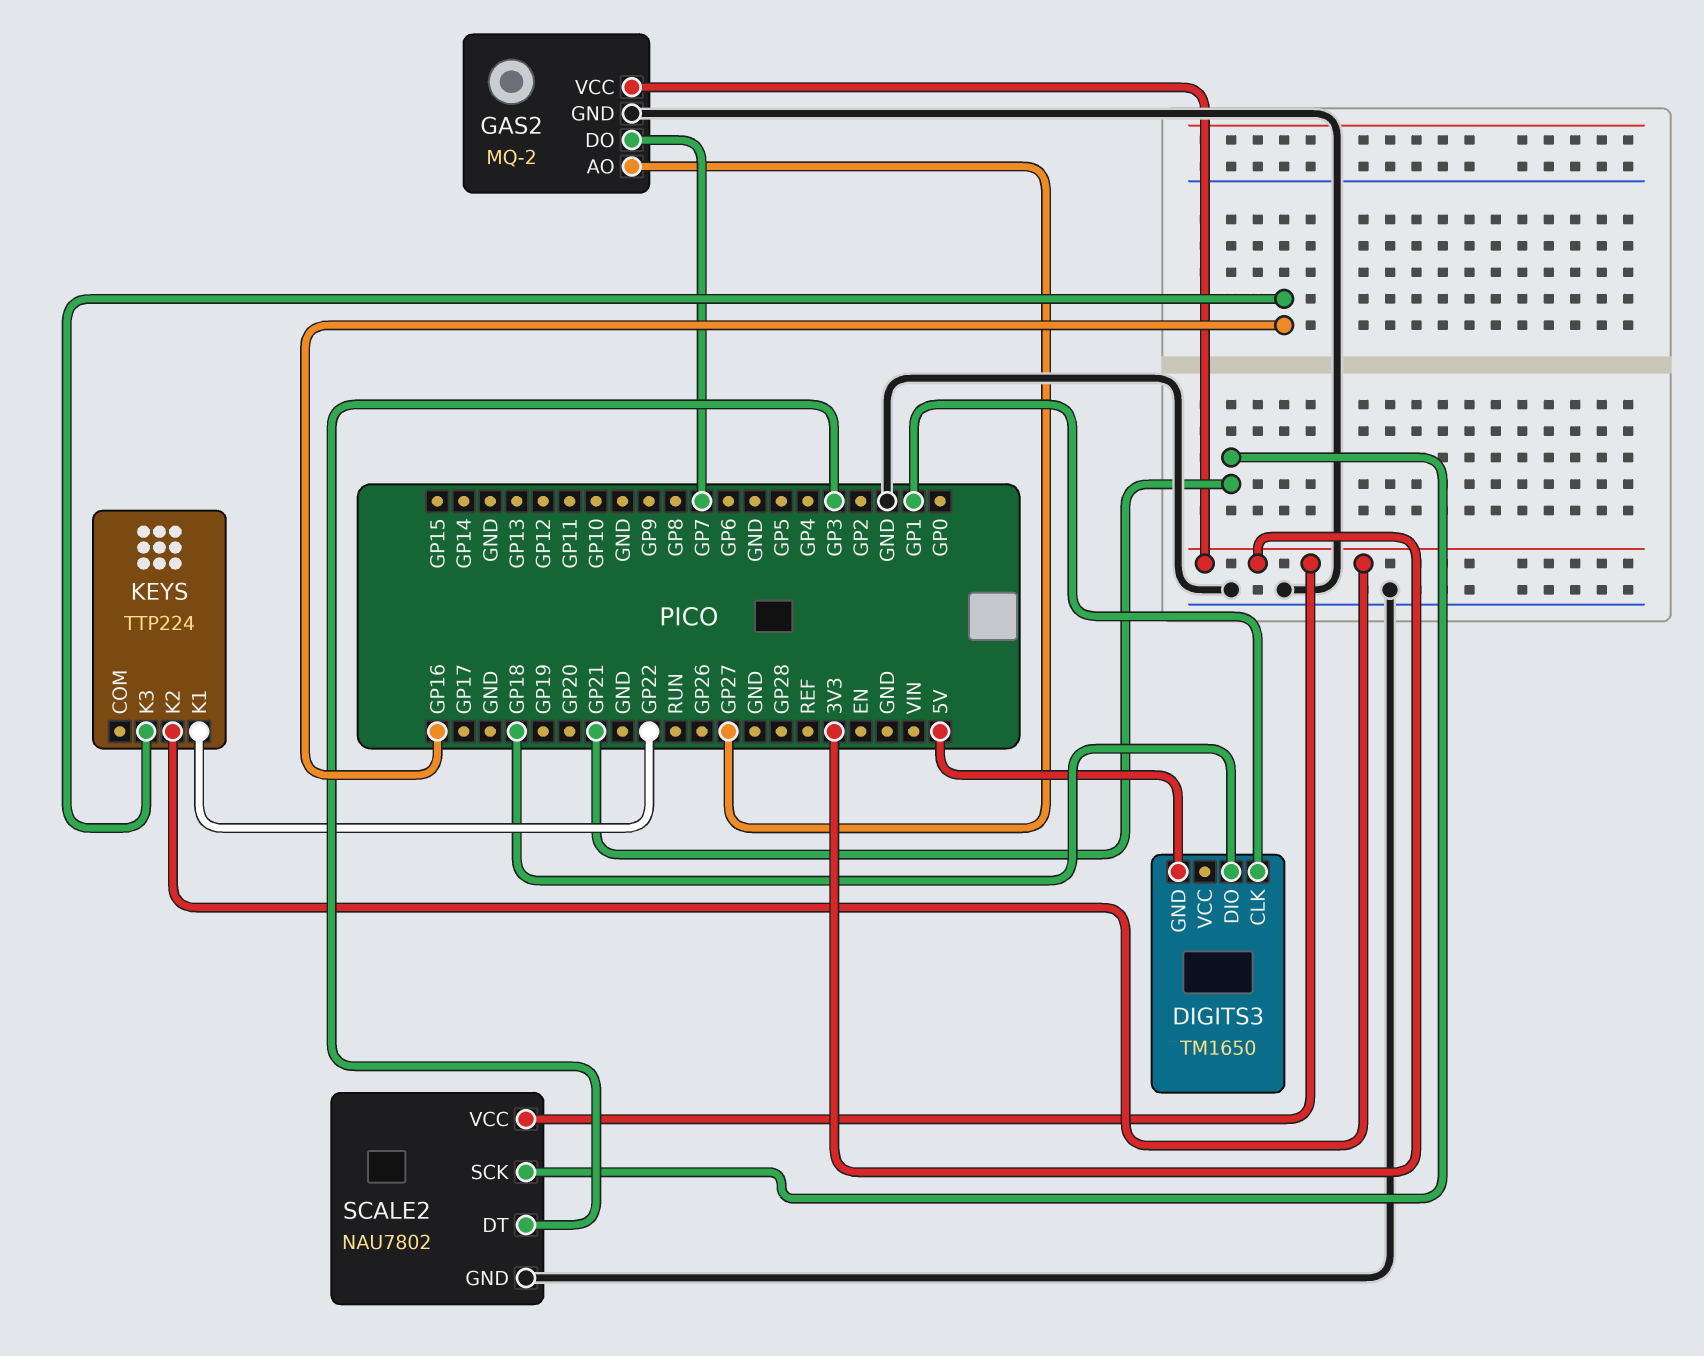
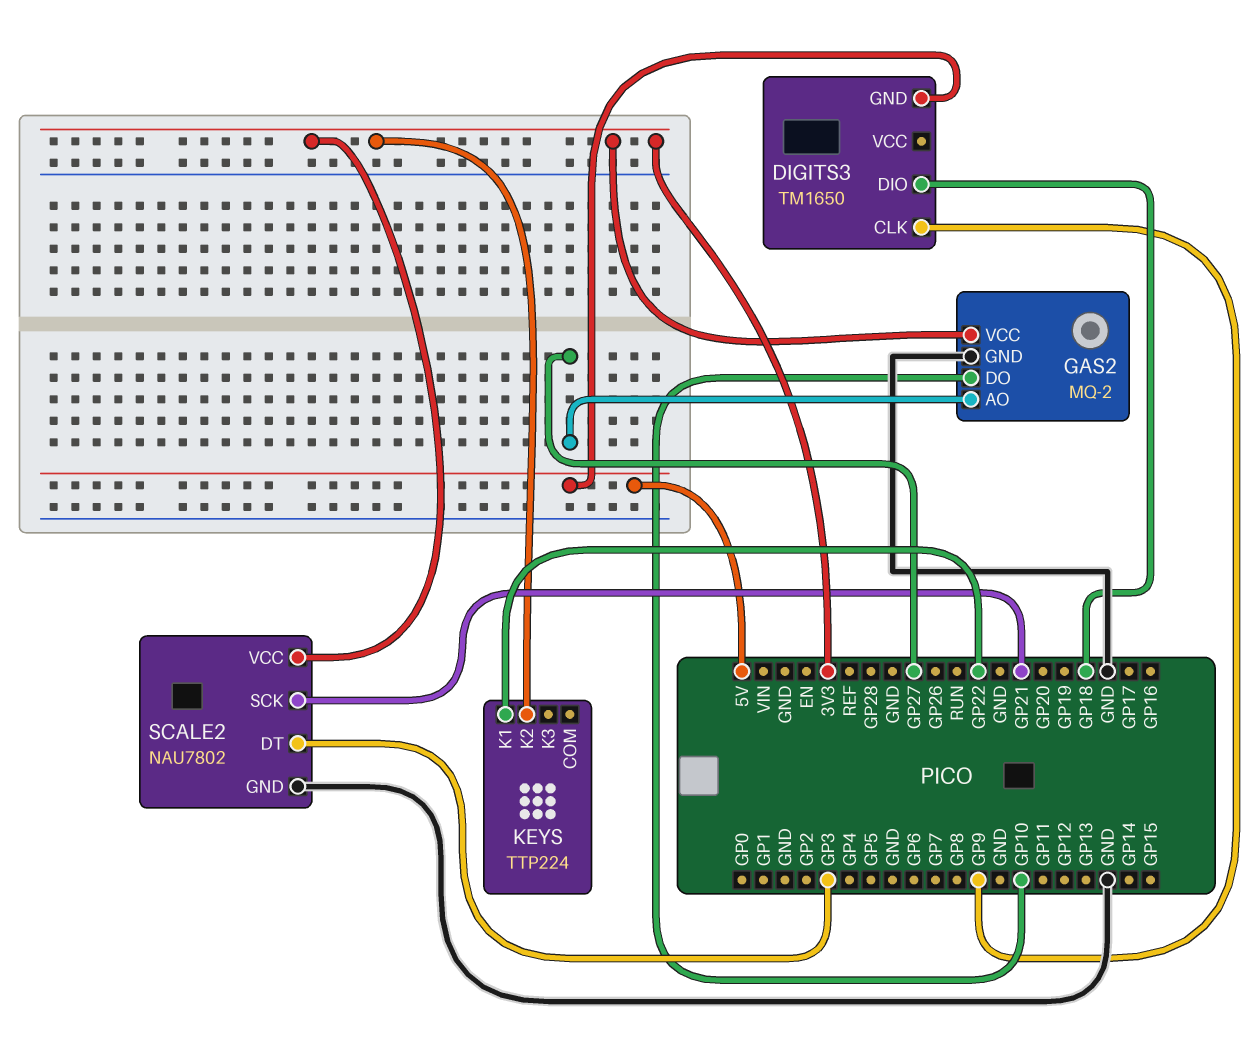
DIGITS3 pin CLK: GP1 -> GP9
GAS2 pin DO: GP7 -> GP10
KEYS pin K3: GP16 -> none

